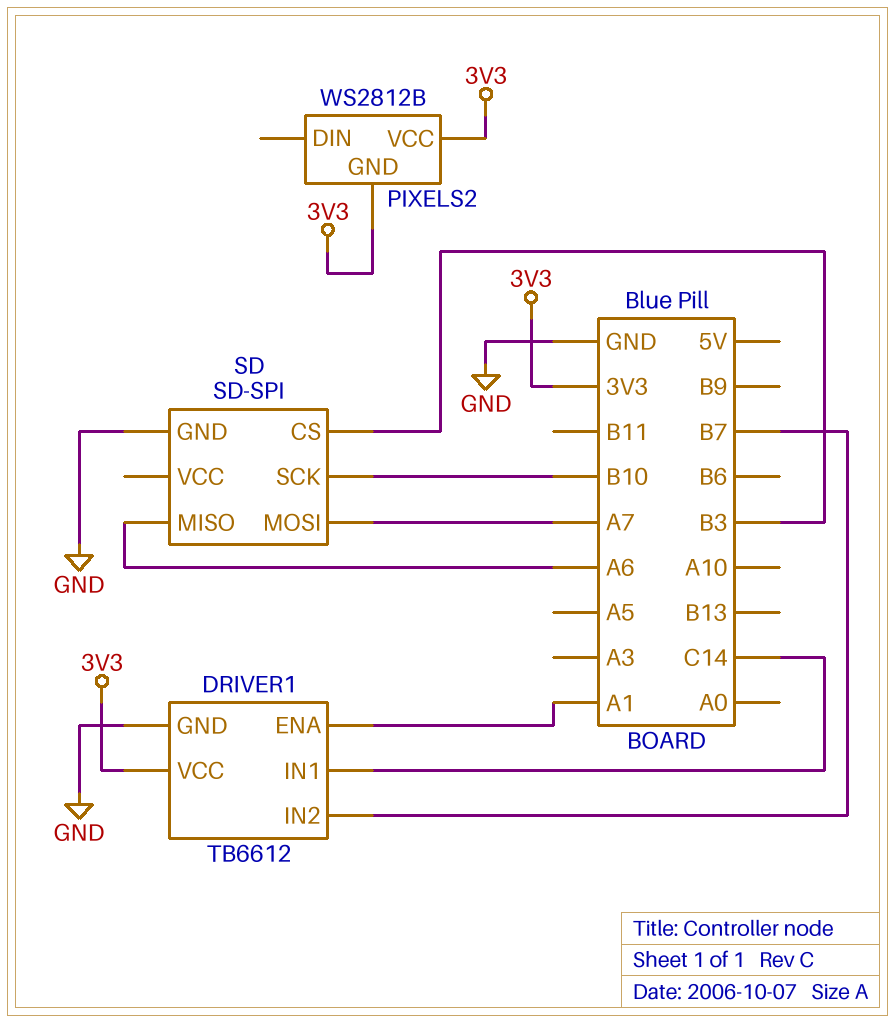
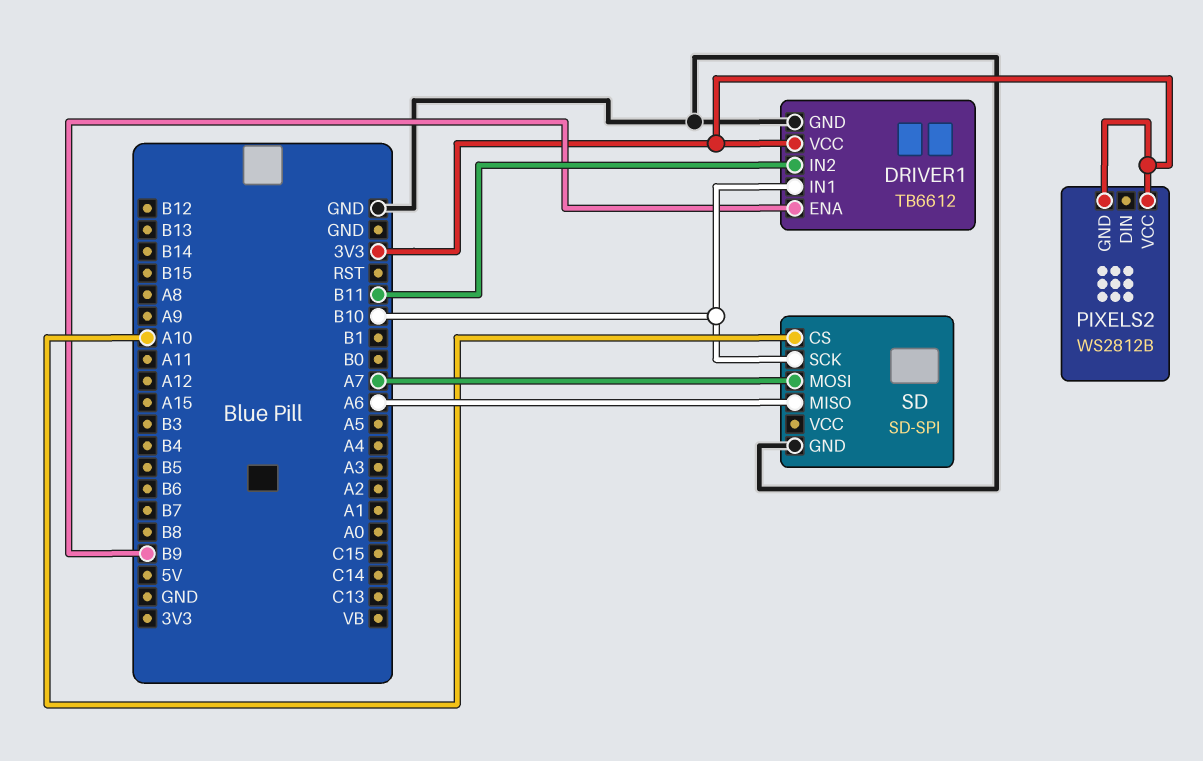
DRIVER1 pin ENA: A1 -> B9
DRIVER1 pin IN1: C14 -> B10
DRIVER1 pin IN2: B7 -> B11
SD pin CS: B3 -> A10

